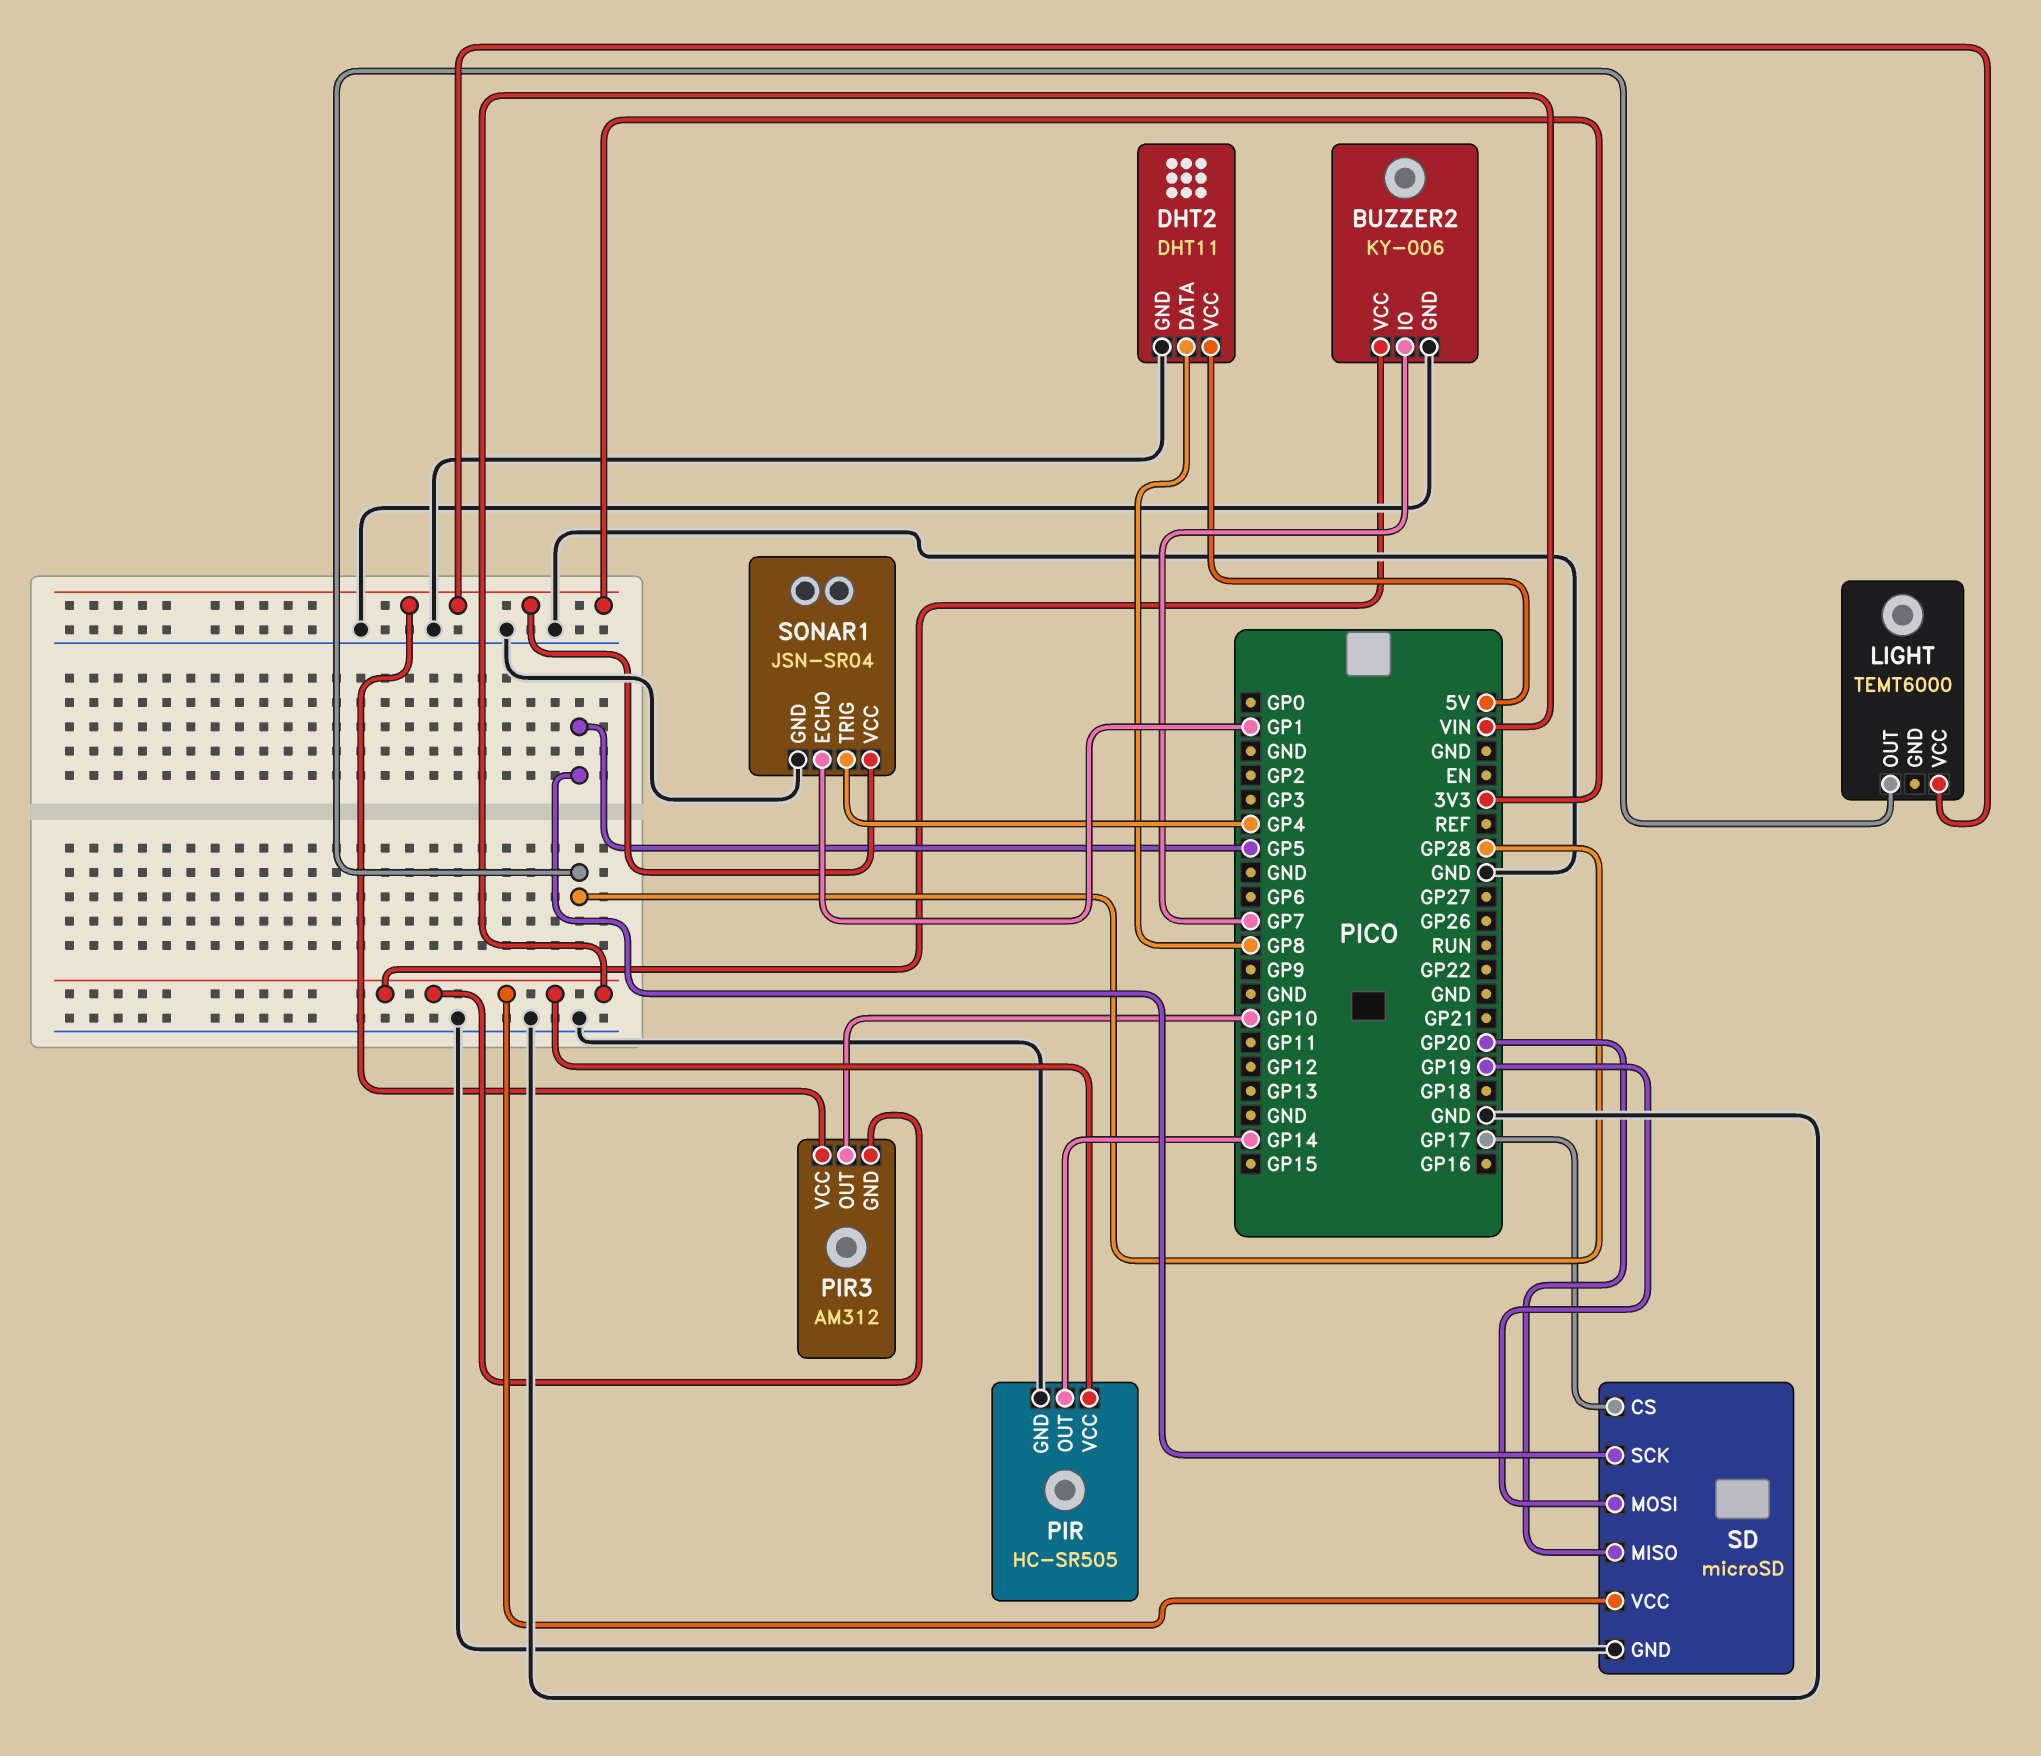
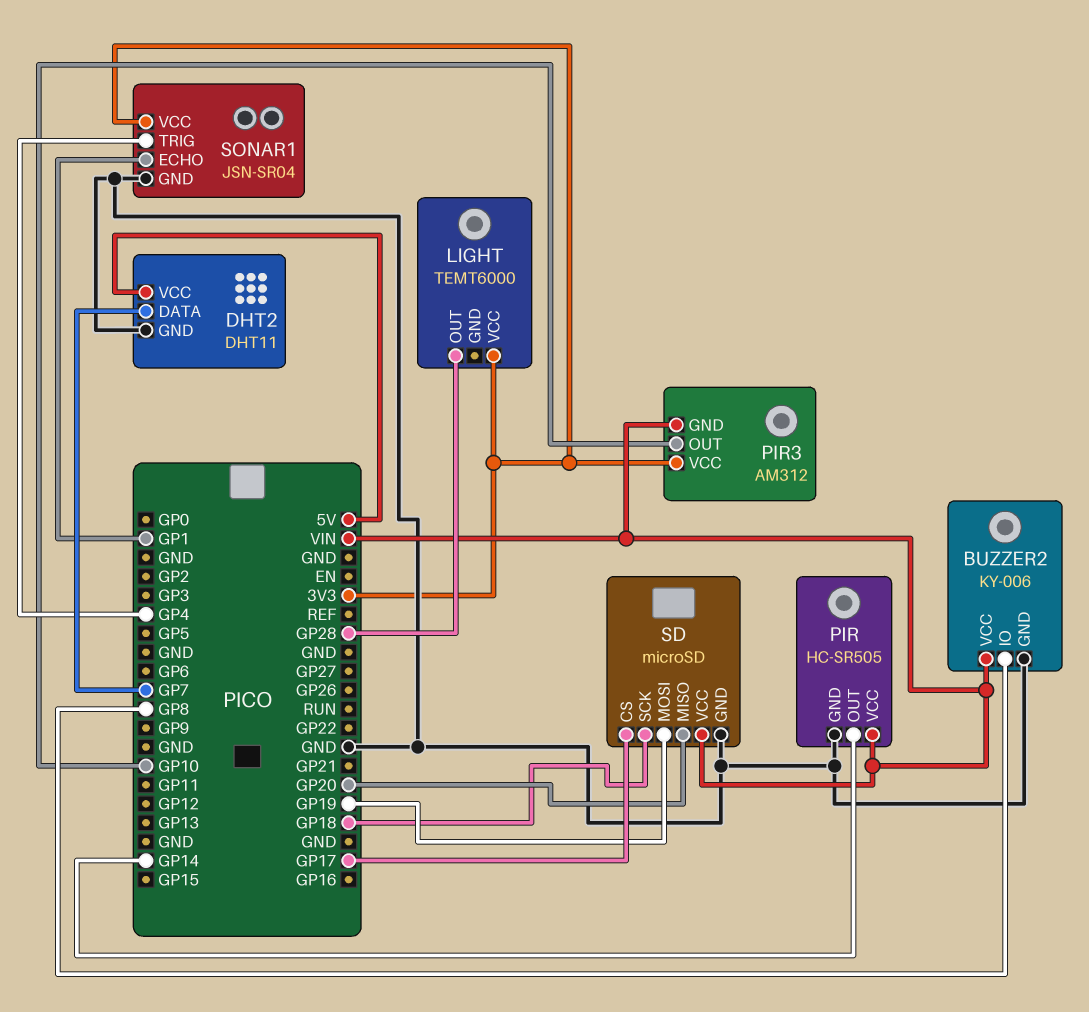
BUZZER2 pin IO: GP7 -> GP8
DHT2 pin DATA: GP8 -> GP7
SD pin SCK: GP5 -> GP18

